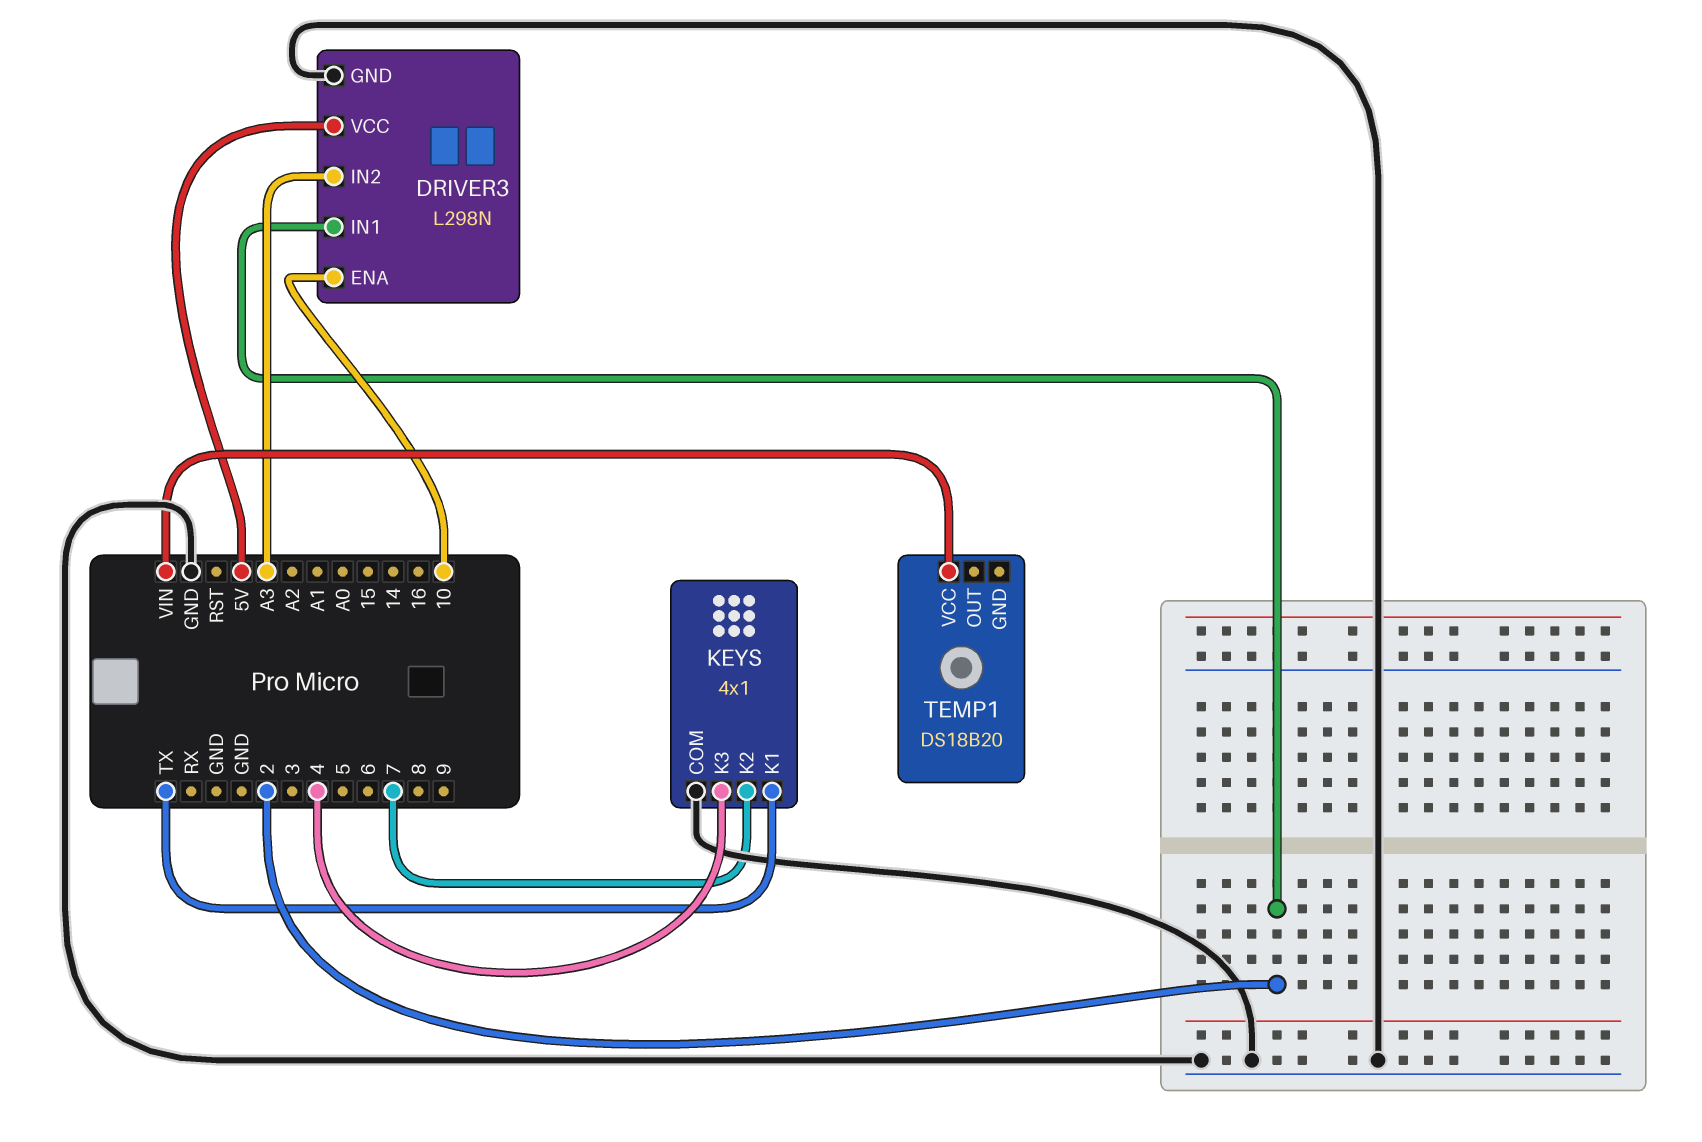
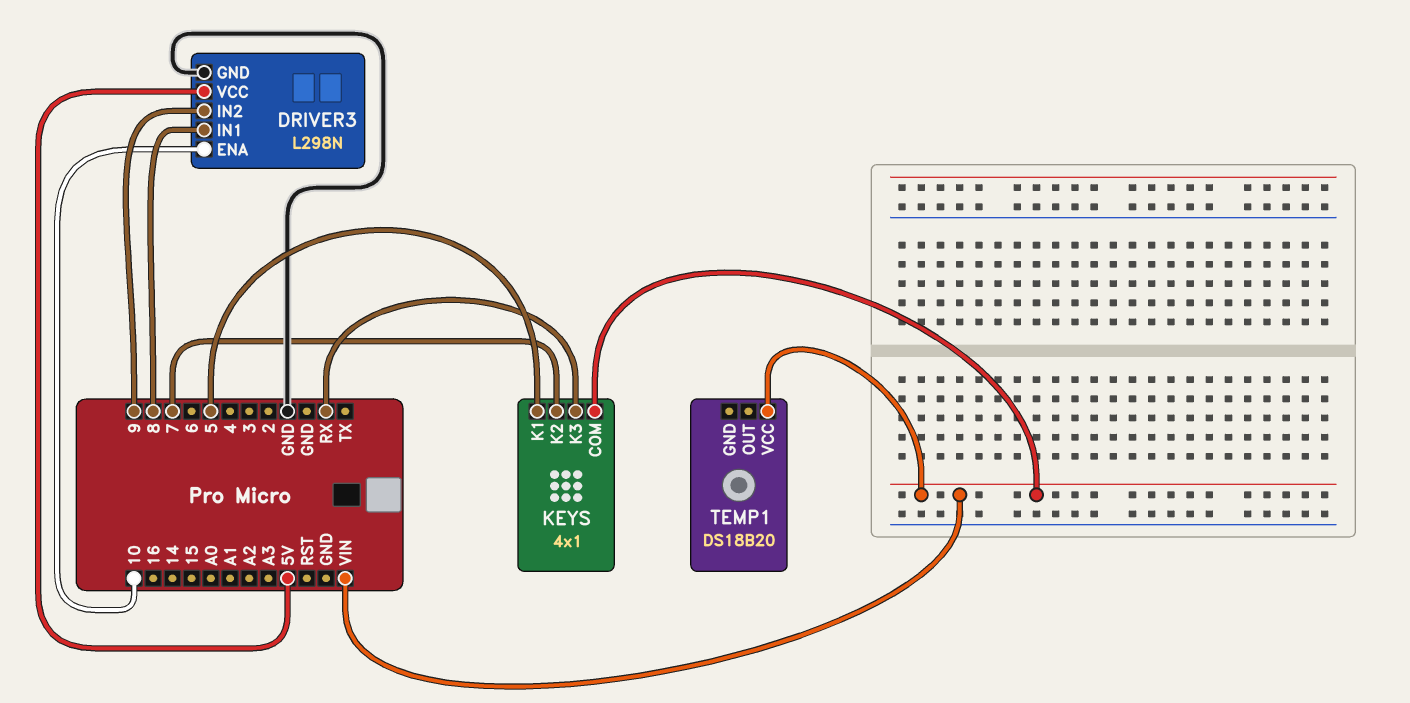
DRIVER3 pin IN1: 2 -> 8
DRIVER3 pin IN2: A3 -> 9
KEYS pin COM: GND -> VIN
KEYS pin K1: TX -> 5
KEYS pin K3: 4 -> RX

